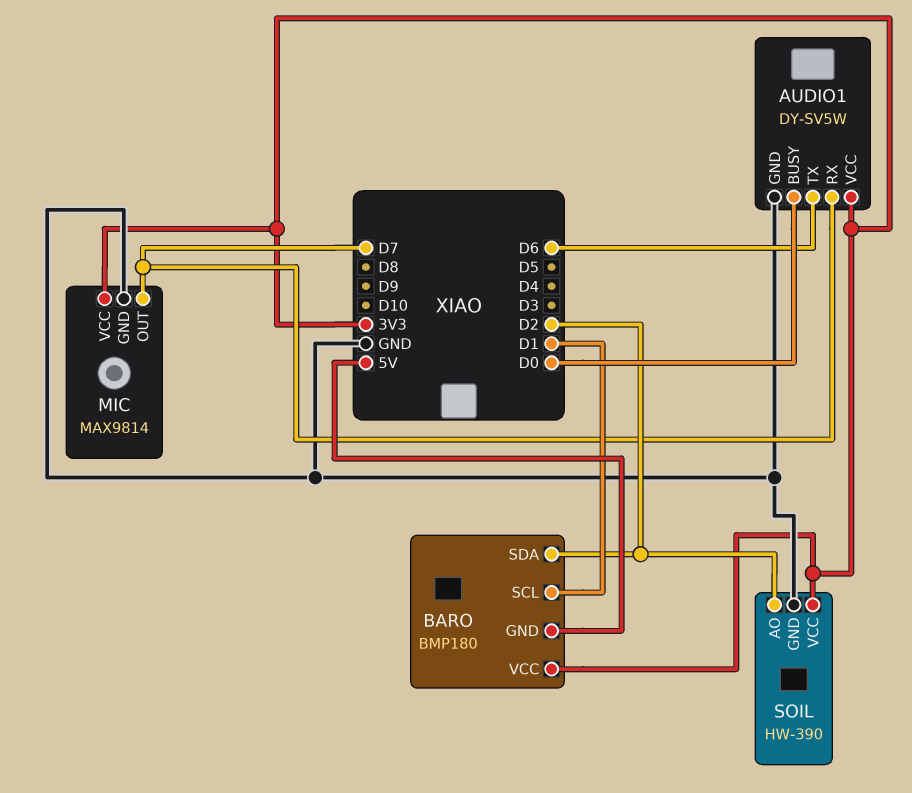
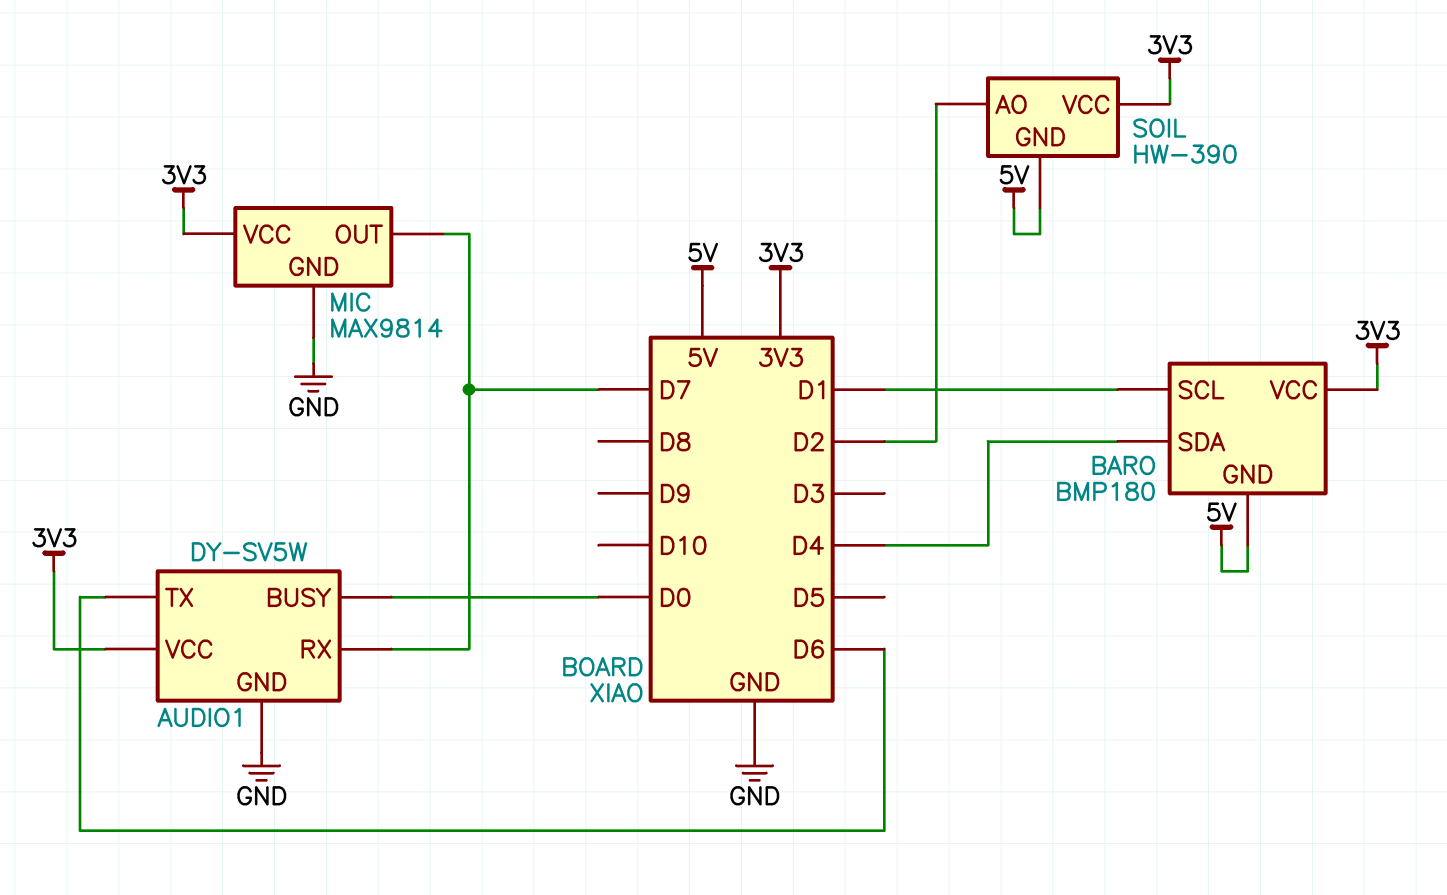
BARO pin SDA: D2 -> D4
SOIL pin GND: GND -> 5V

